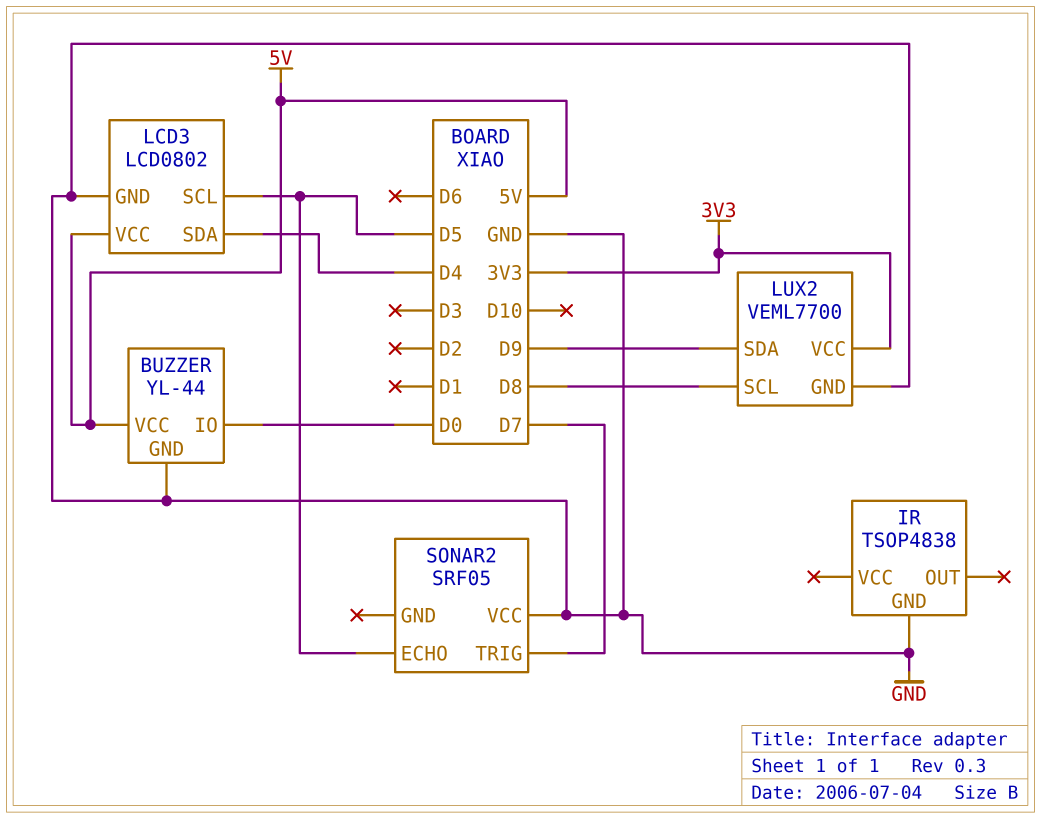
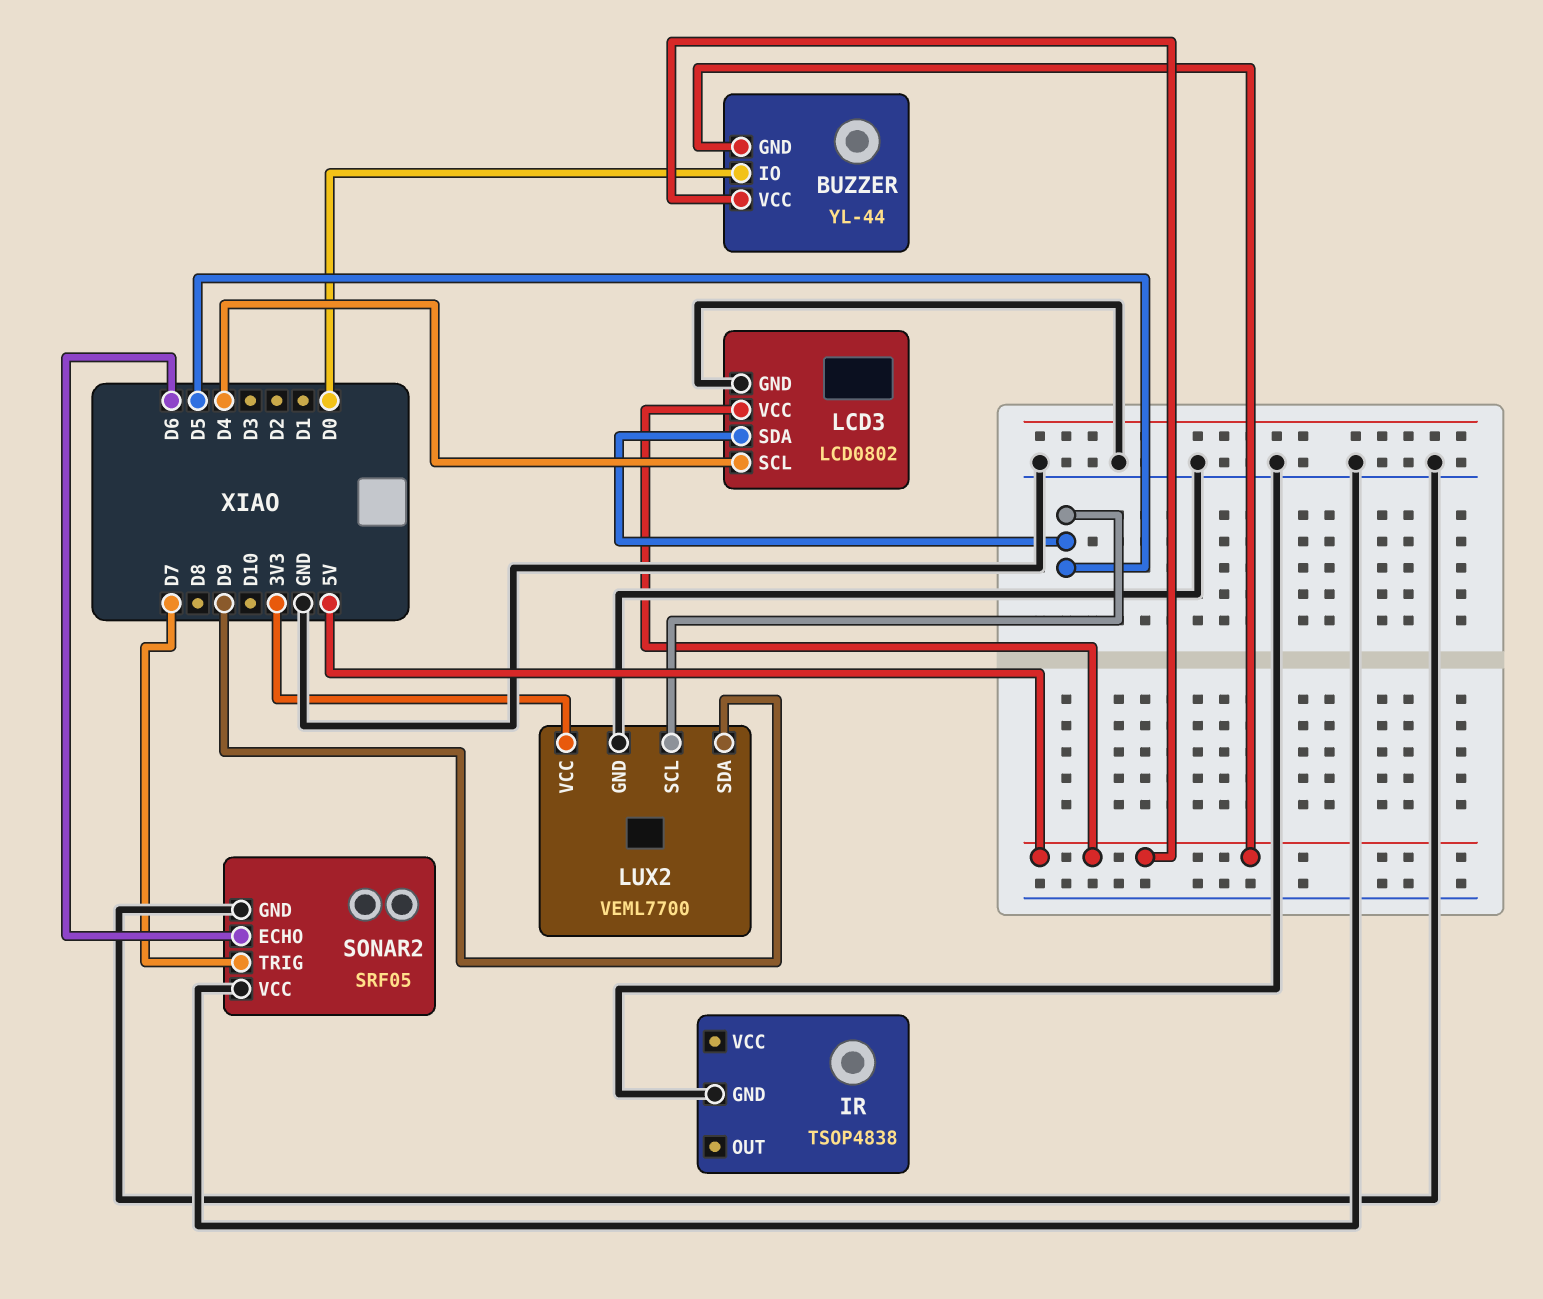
BUZZER pin GND: GND -> 5V
LCD3 pin SCL: D5 -> D4
LCD3 pin SDA: D4 -> D5
LUX2 pin SCL: D8 -> D5
SONAR2 pin ECHO: D5 -> D6
SONAR2 pin GND: none -> GND

